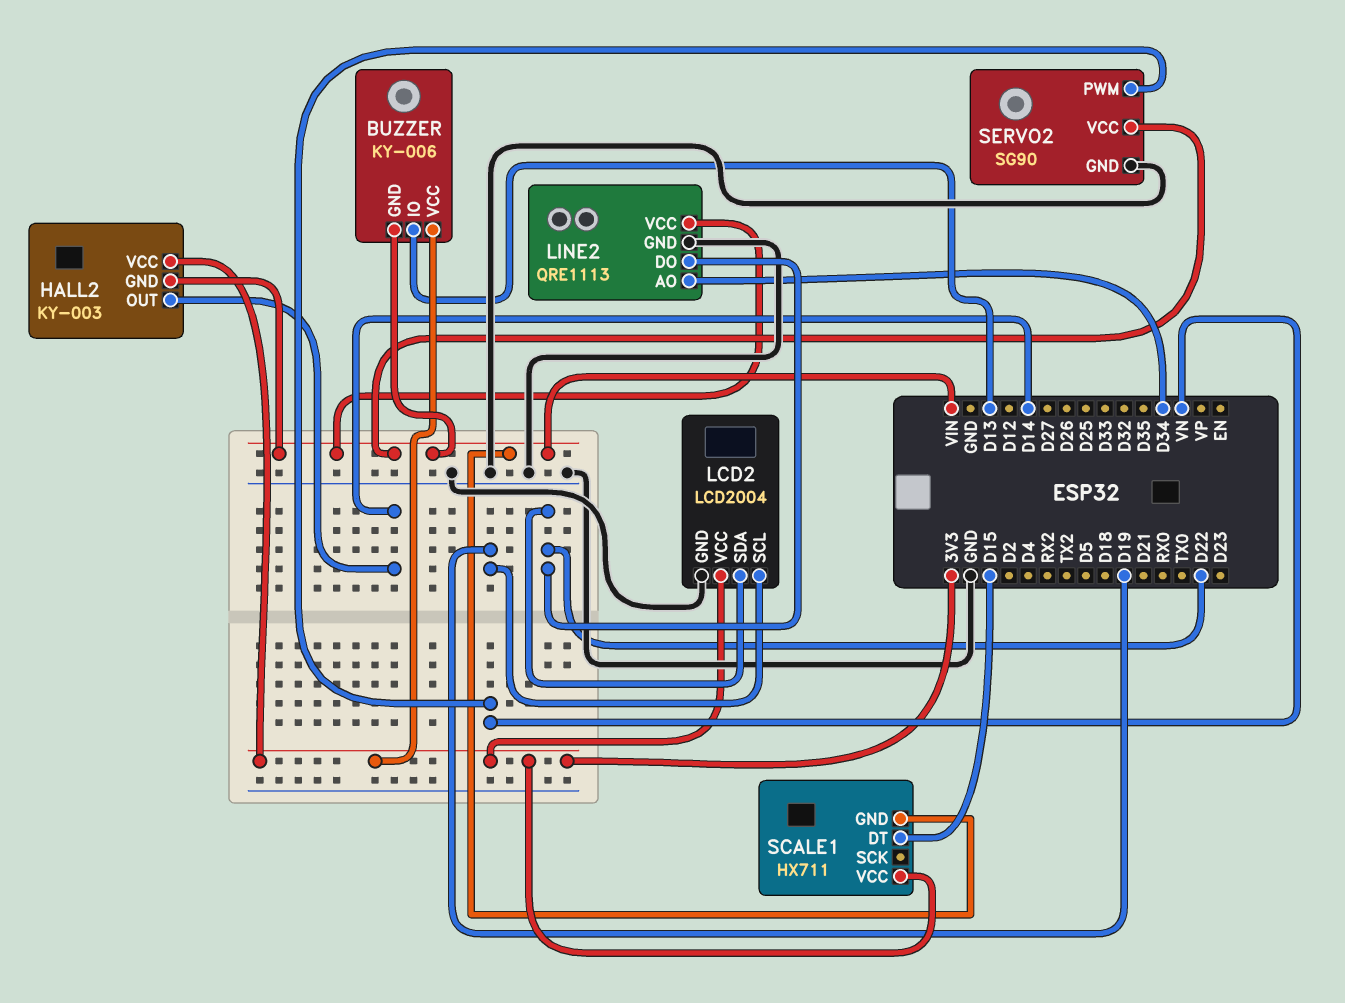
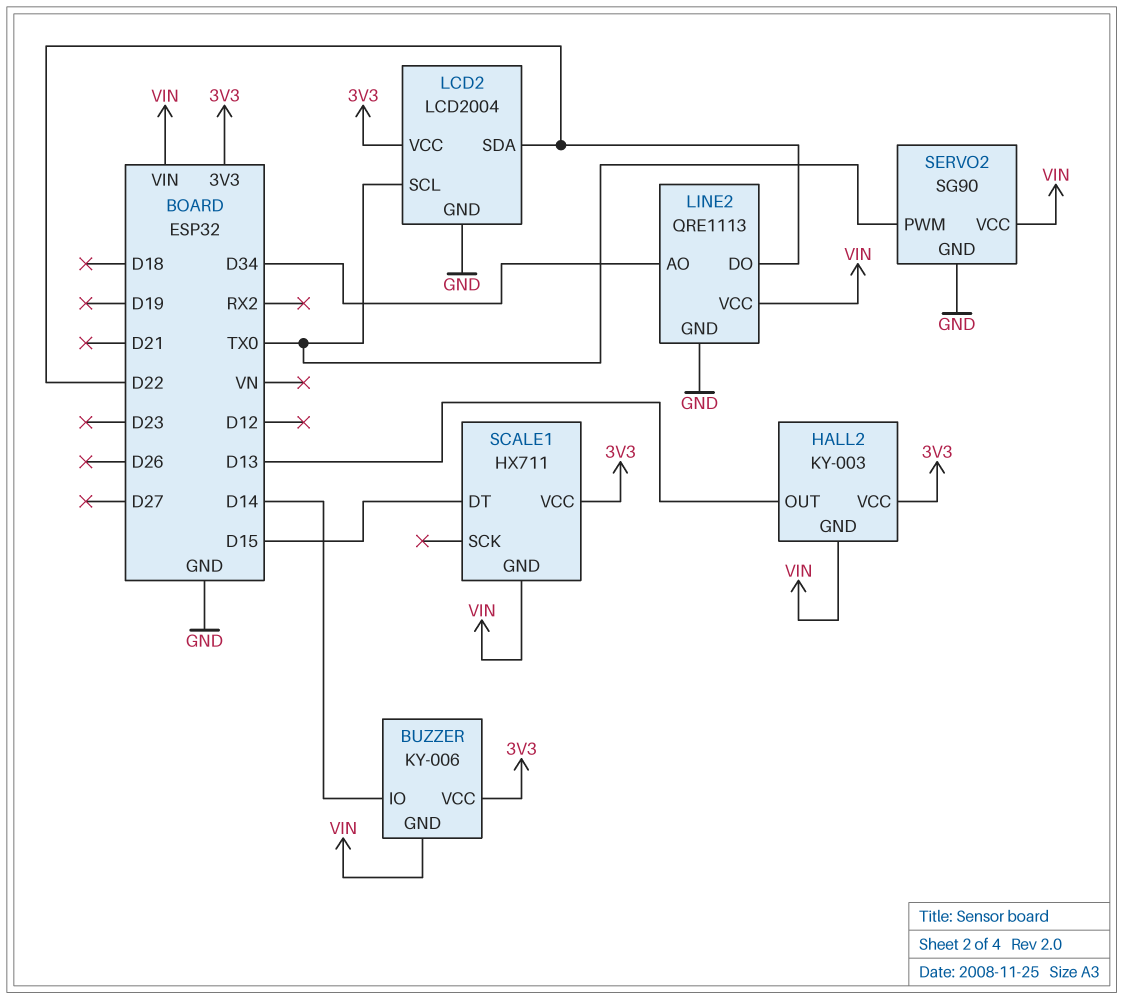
BUZZER pin IO: D13 -> D14
HALL2 pin OUT: D14 -> D13
LCD2 pin SCL: D19 -> TX0
SERVO2 pin PWM: VN -> TX0

